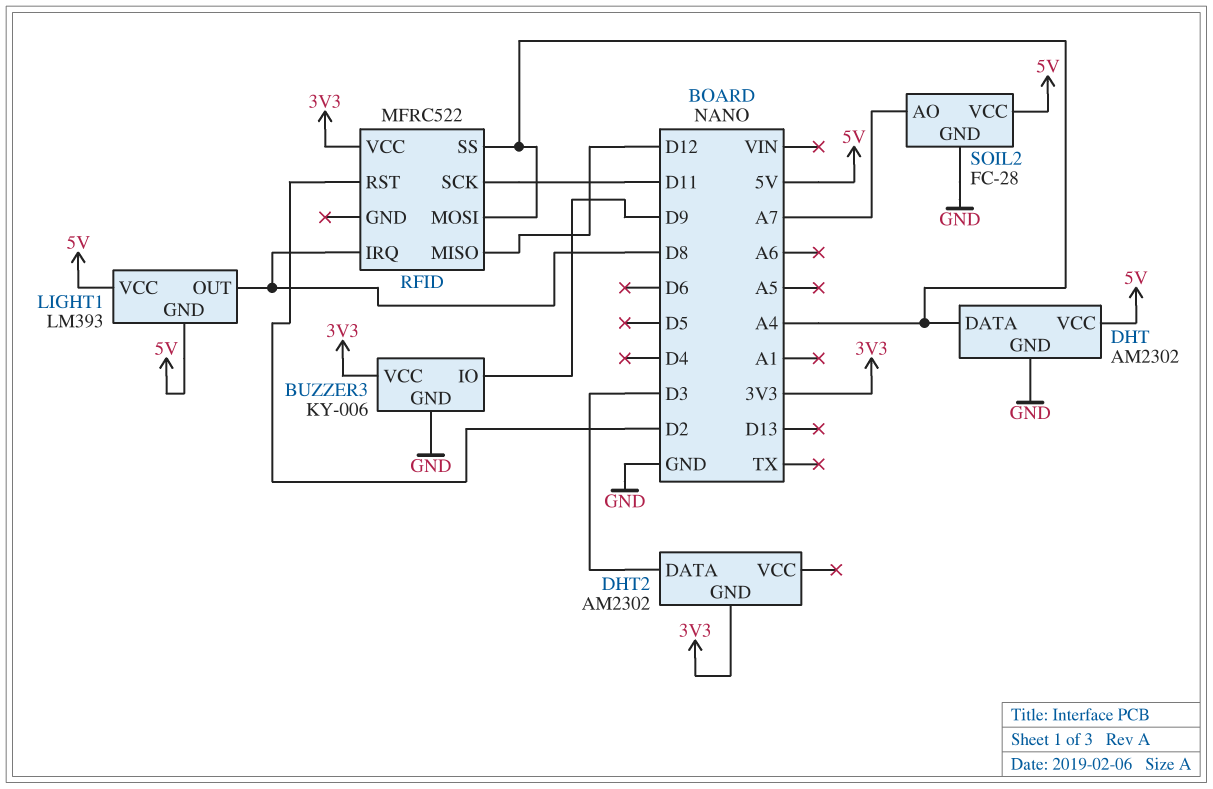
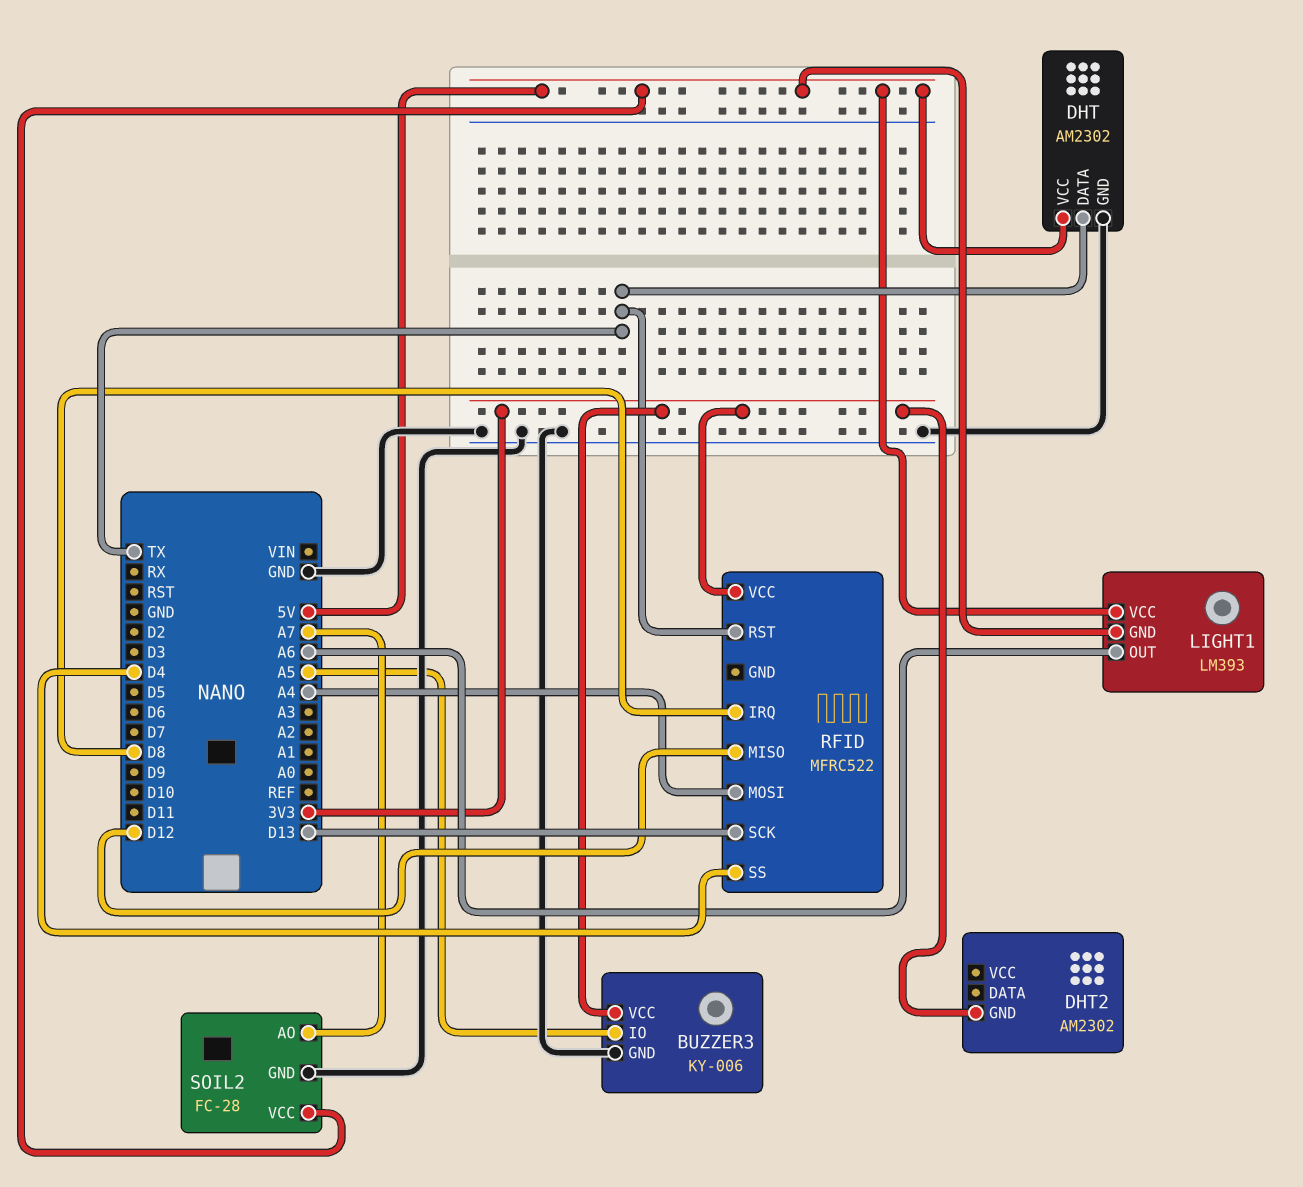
BUZZER3 pin IO: D9 -> A5
DHT pin DATA: A4 -> TX
DHT2 pin DATA: D3 -> none
LIGHT1 pin OUT: D8 -> A6
RFID pin RST: D2 -> TX
RFID pin SCK: D11 -> D13
RFID pin SS: A4 -> D4

